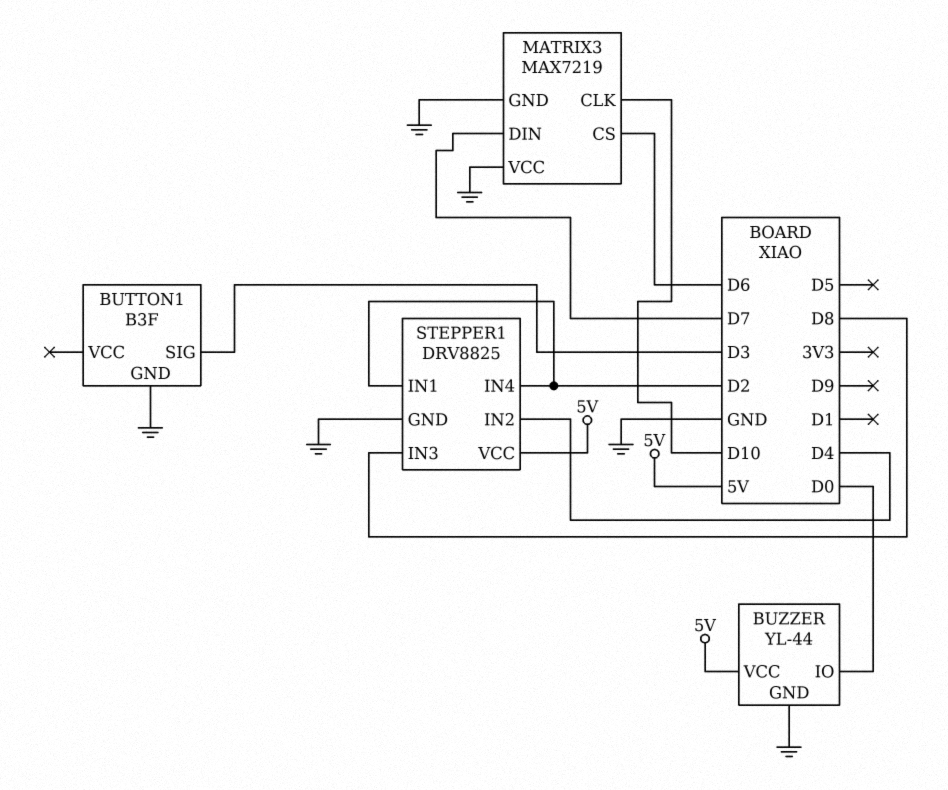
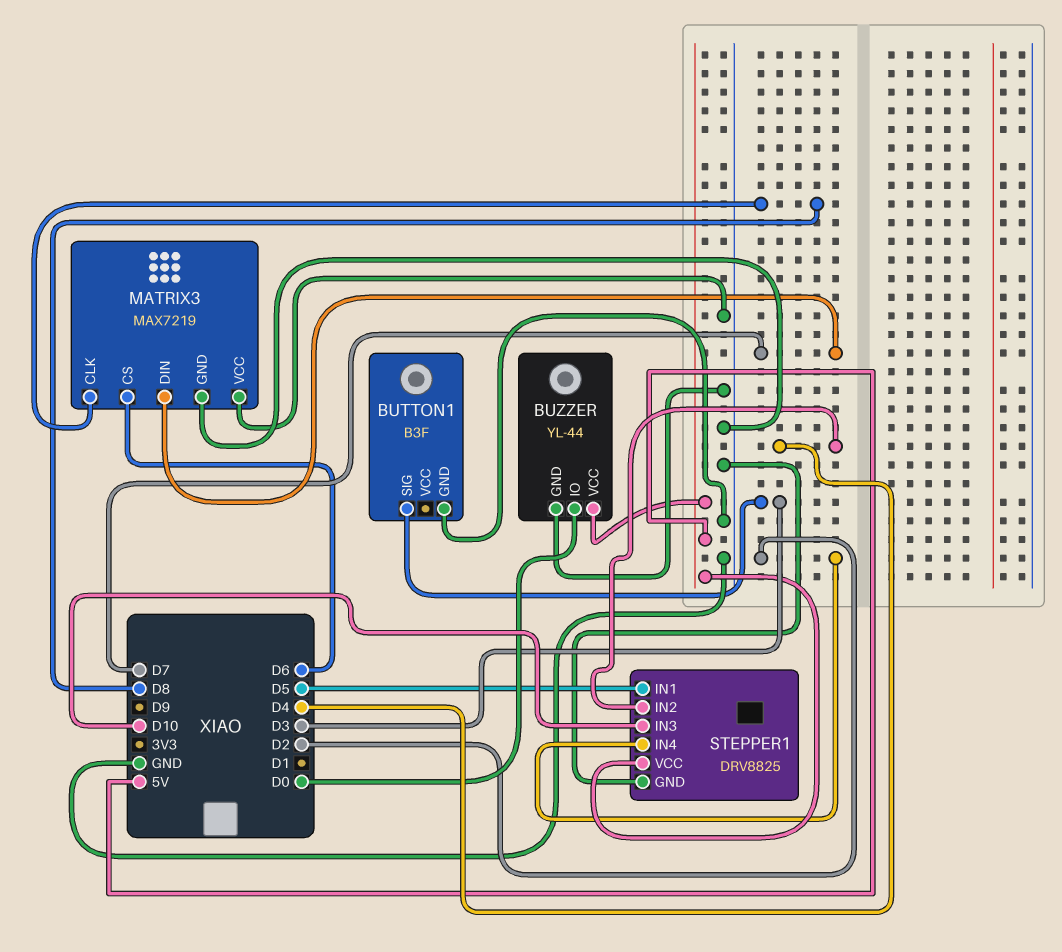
MATRIX3 pin CLK: D10 -> D8
STEPPER1 pin IN1: D2 -> D5
STEPPER1 pin IN3: D8 -> D10

